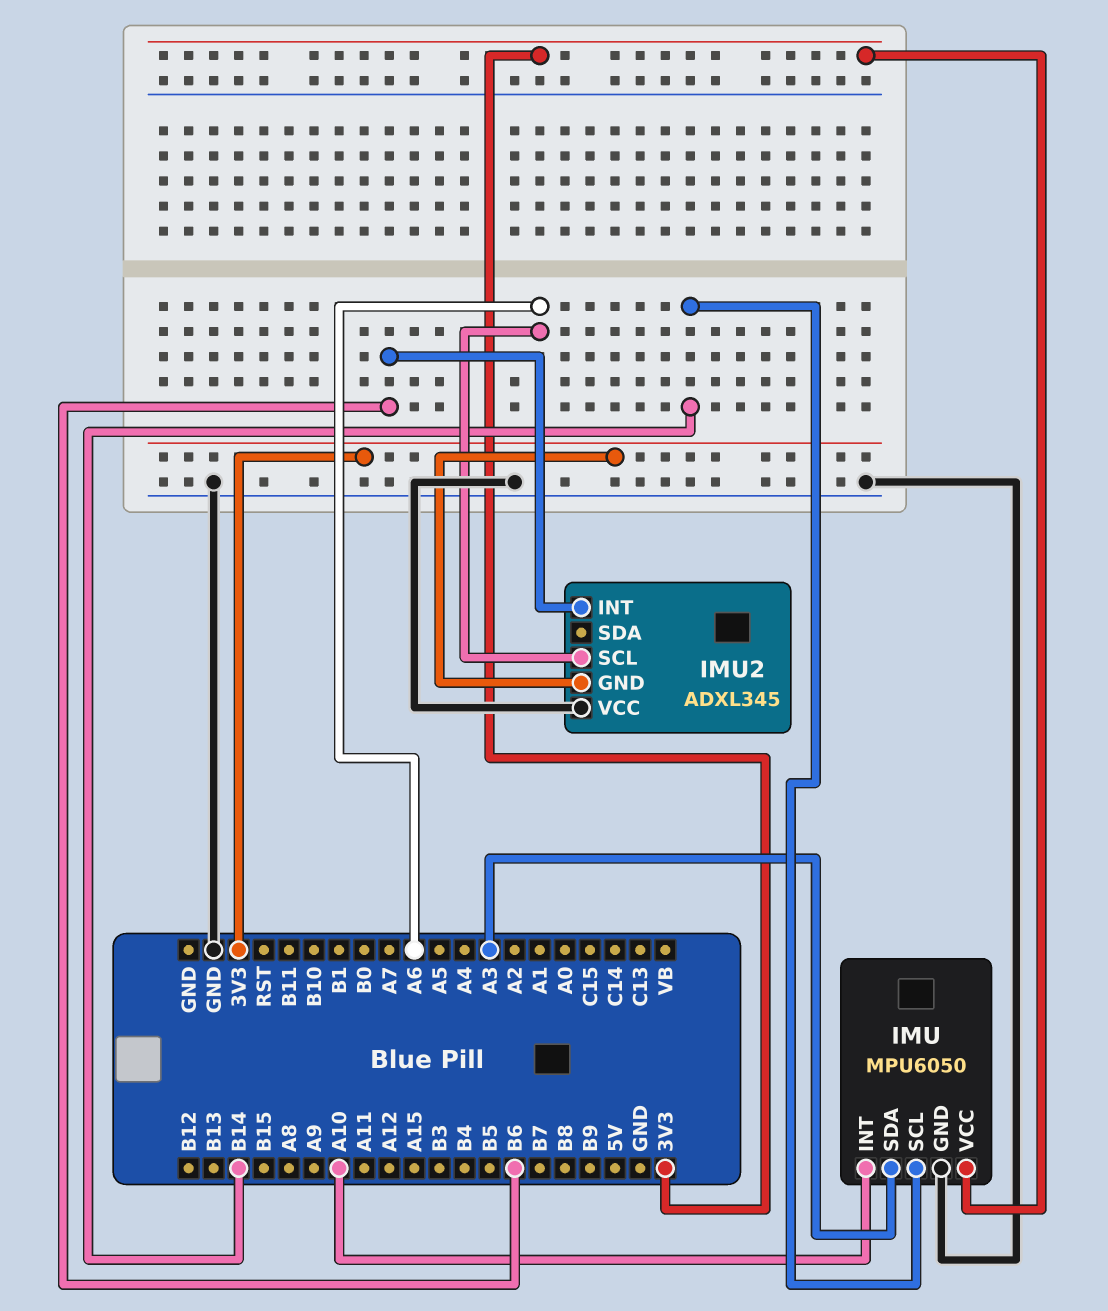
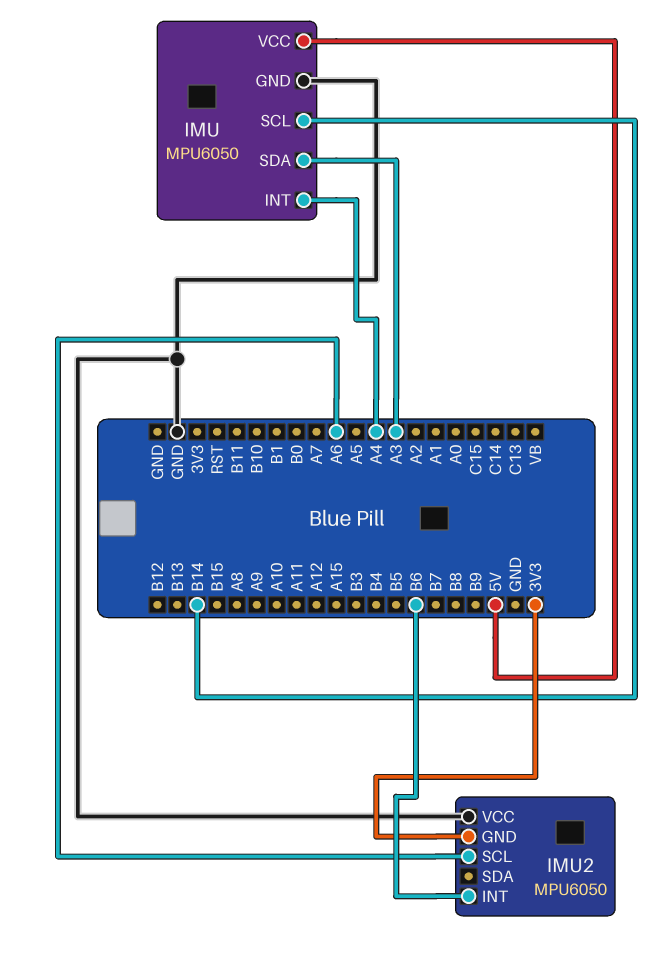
IMU pin INT: A10 -> A4
IMU pin VCC: 3V3 -> 5V
IMU2: ADXL345 -> MPU6050

